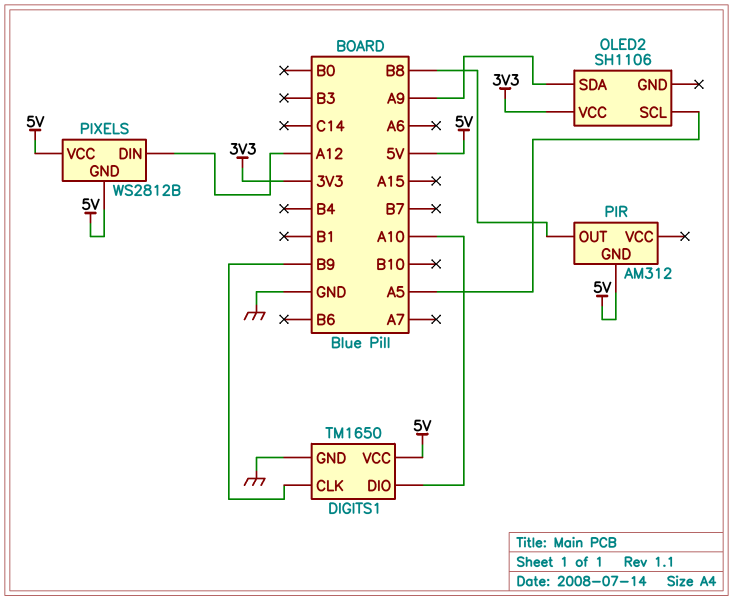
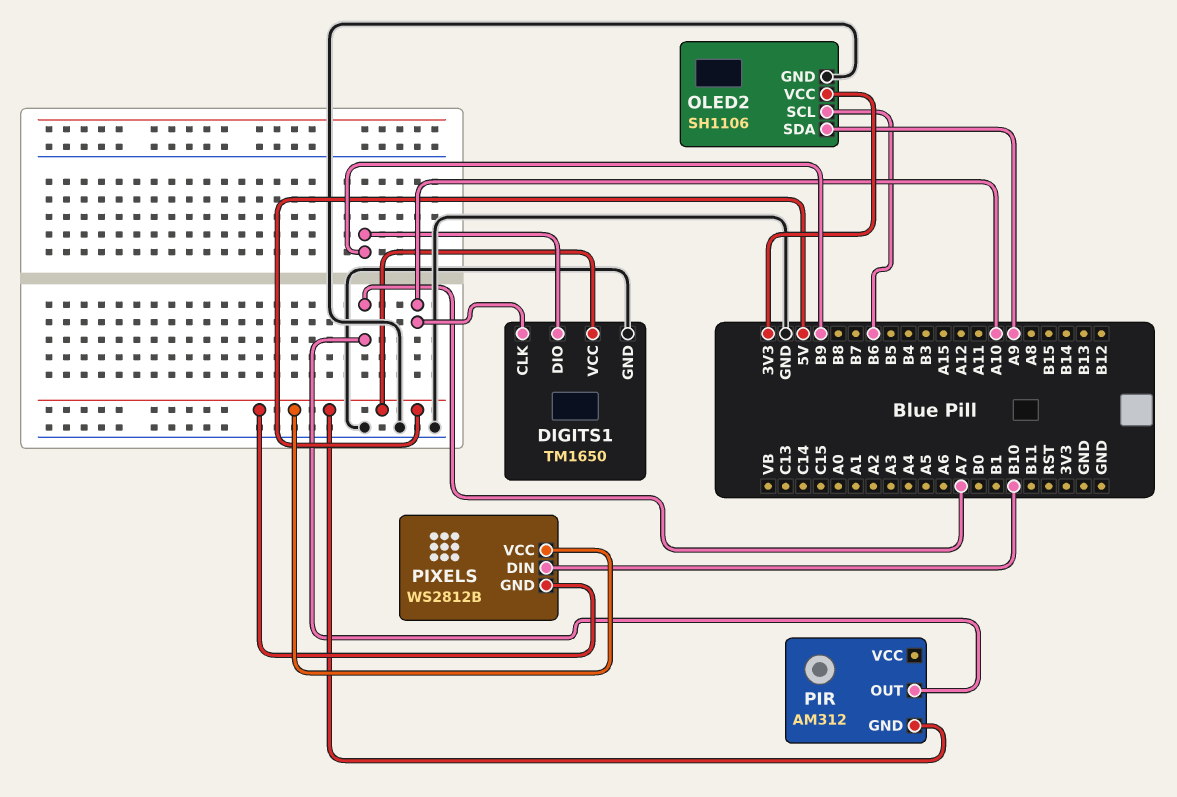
DIGITS1 pin CLK: B9 -> A10
DIGITS1 pin DIO: A10 -> B9
OLED2 pin GND: none -> GND
OLED2 pin SCL: A5 -> B6
PIR pin OUT: B8 -> A7
PIXELS pin DIN: A12 -> B10

